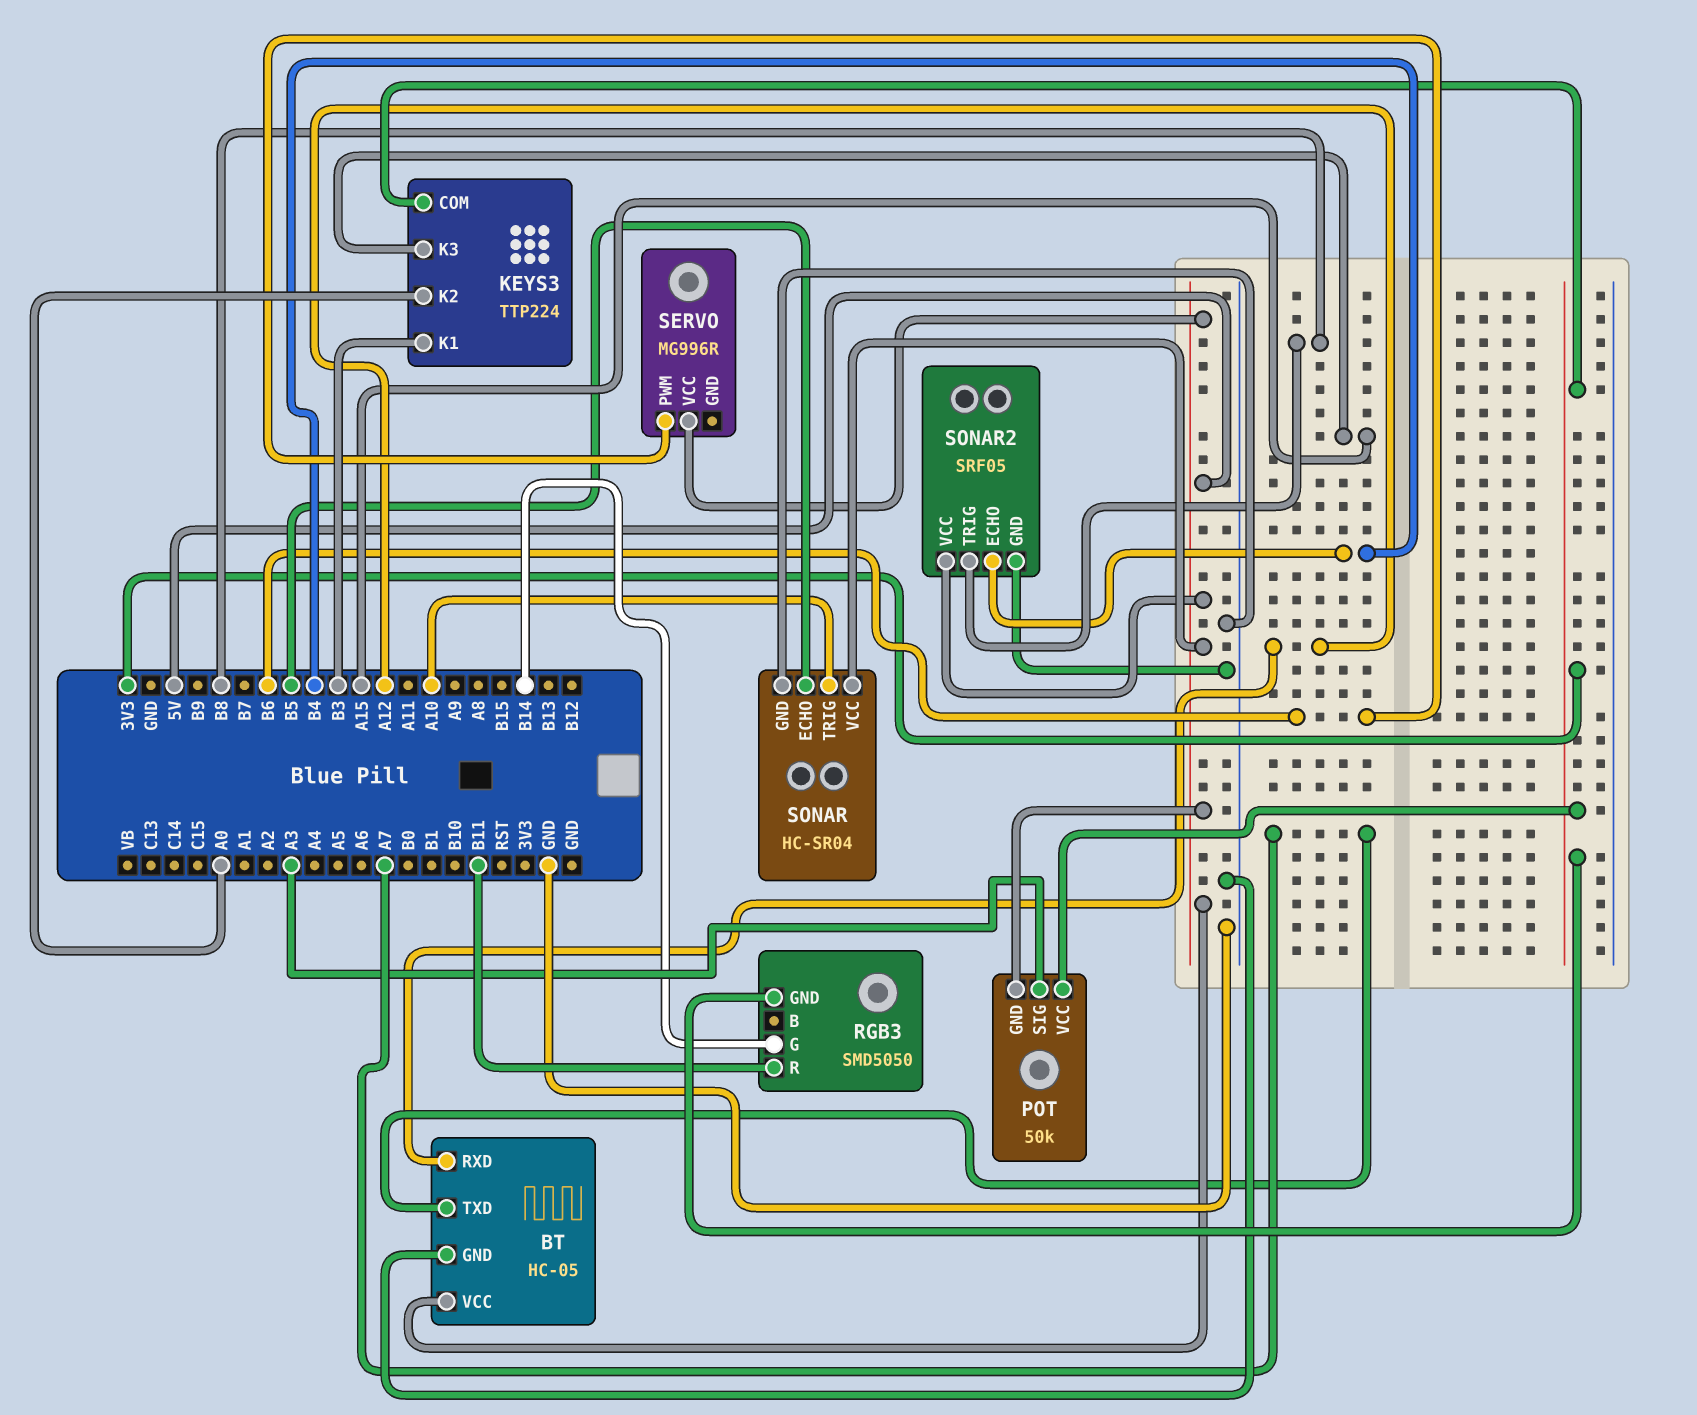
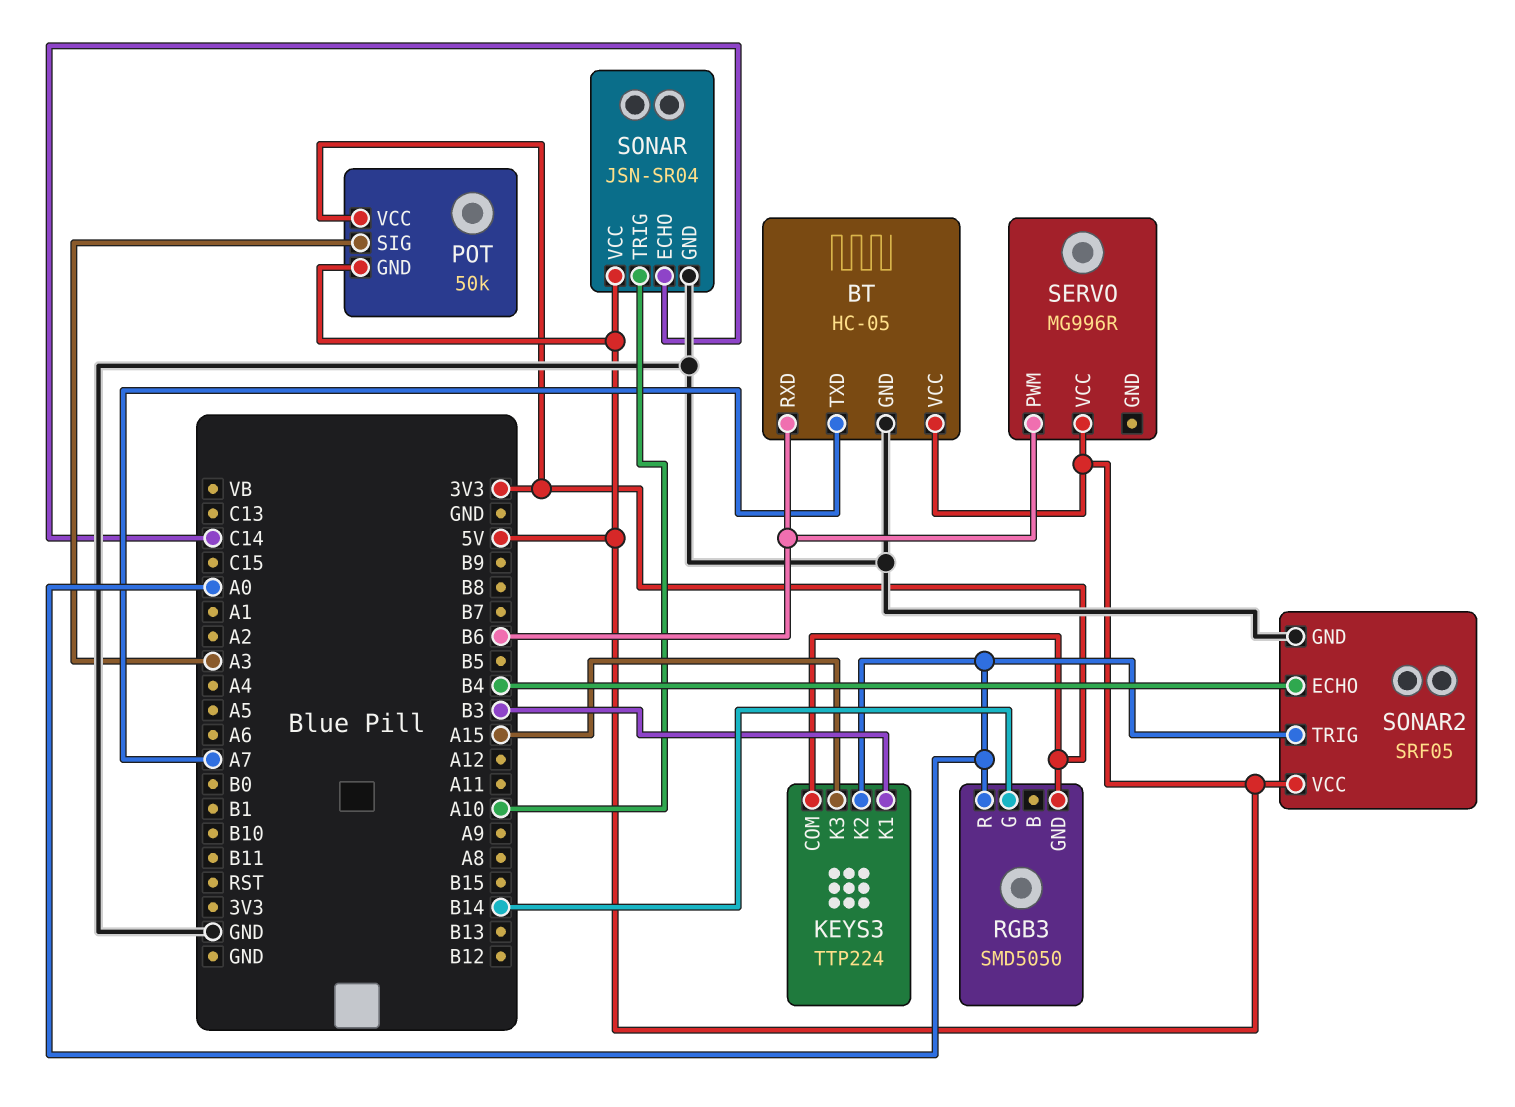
BT pin RXD: A12 -> B6
RGB3 pin R: B11 -> A0
SONAR: HC-SR04 -> JSN-SR04
SONAR pin ECHO: B5 -> C14
SONAR2 pin TRIG: B8 -> A0

